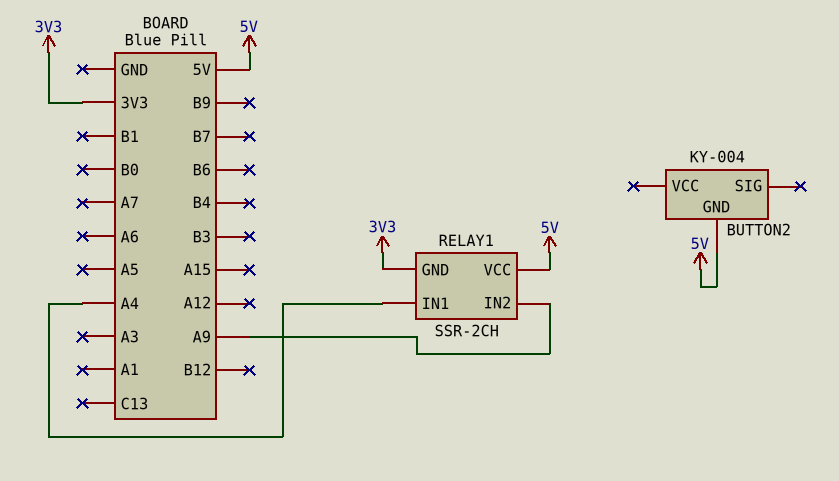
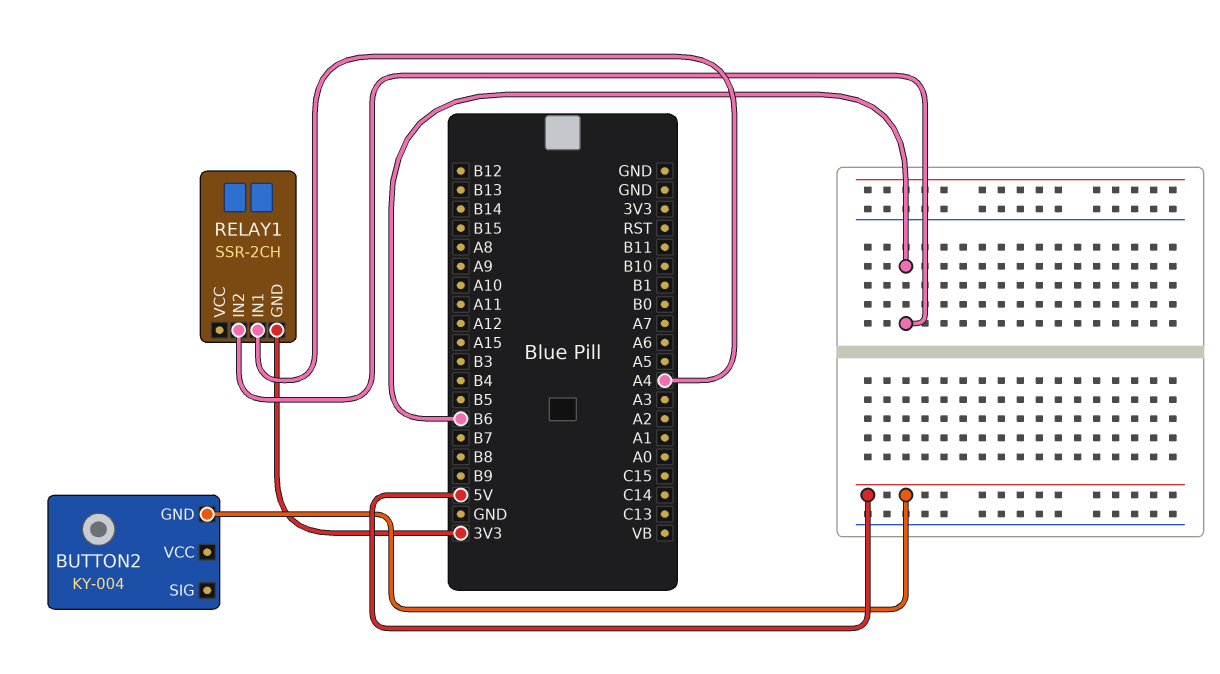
RELAY1 pin IN2: A9 -> B6
RELAY1 pin VCC: 5V -> none

